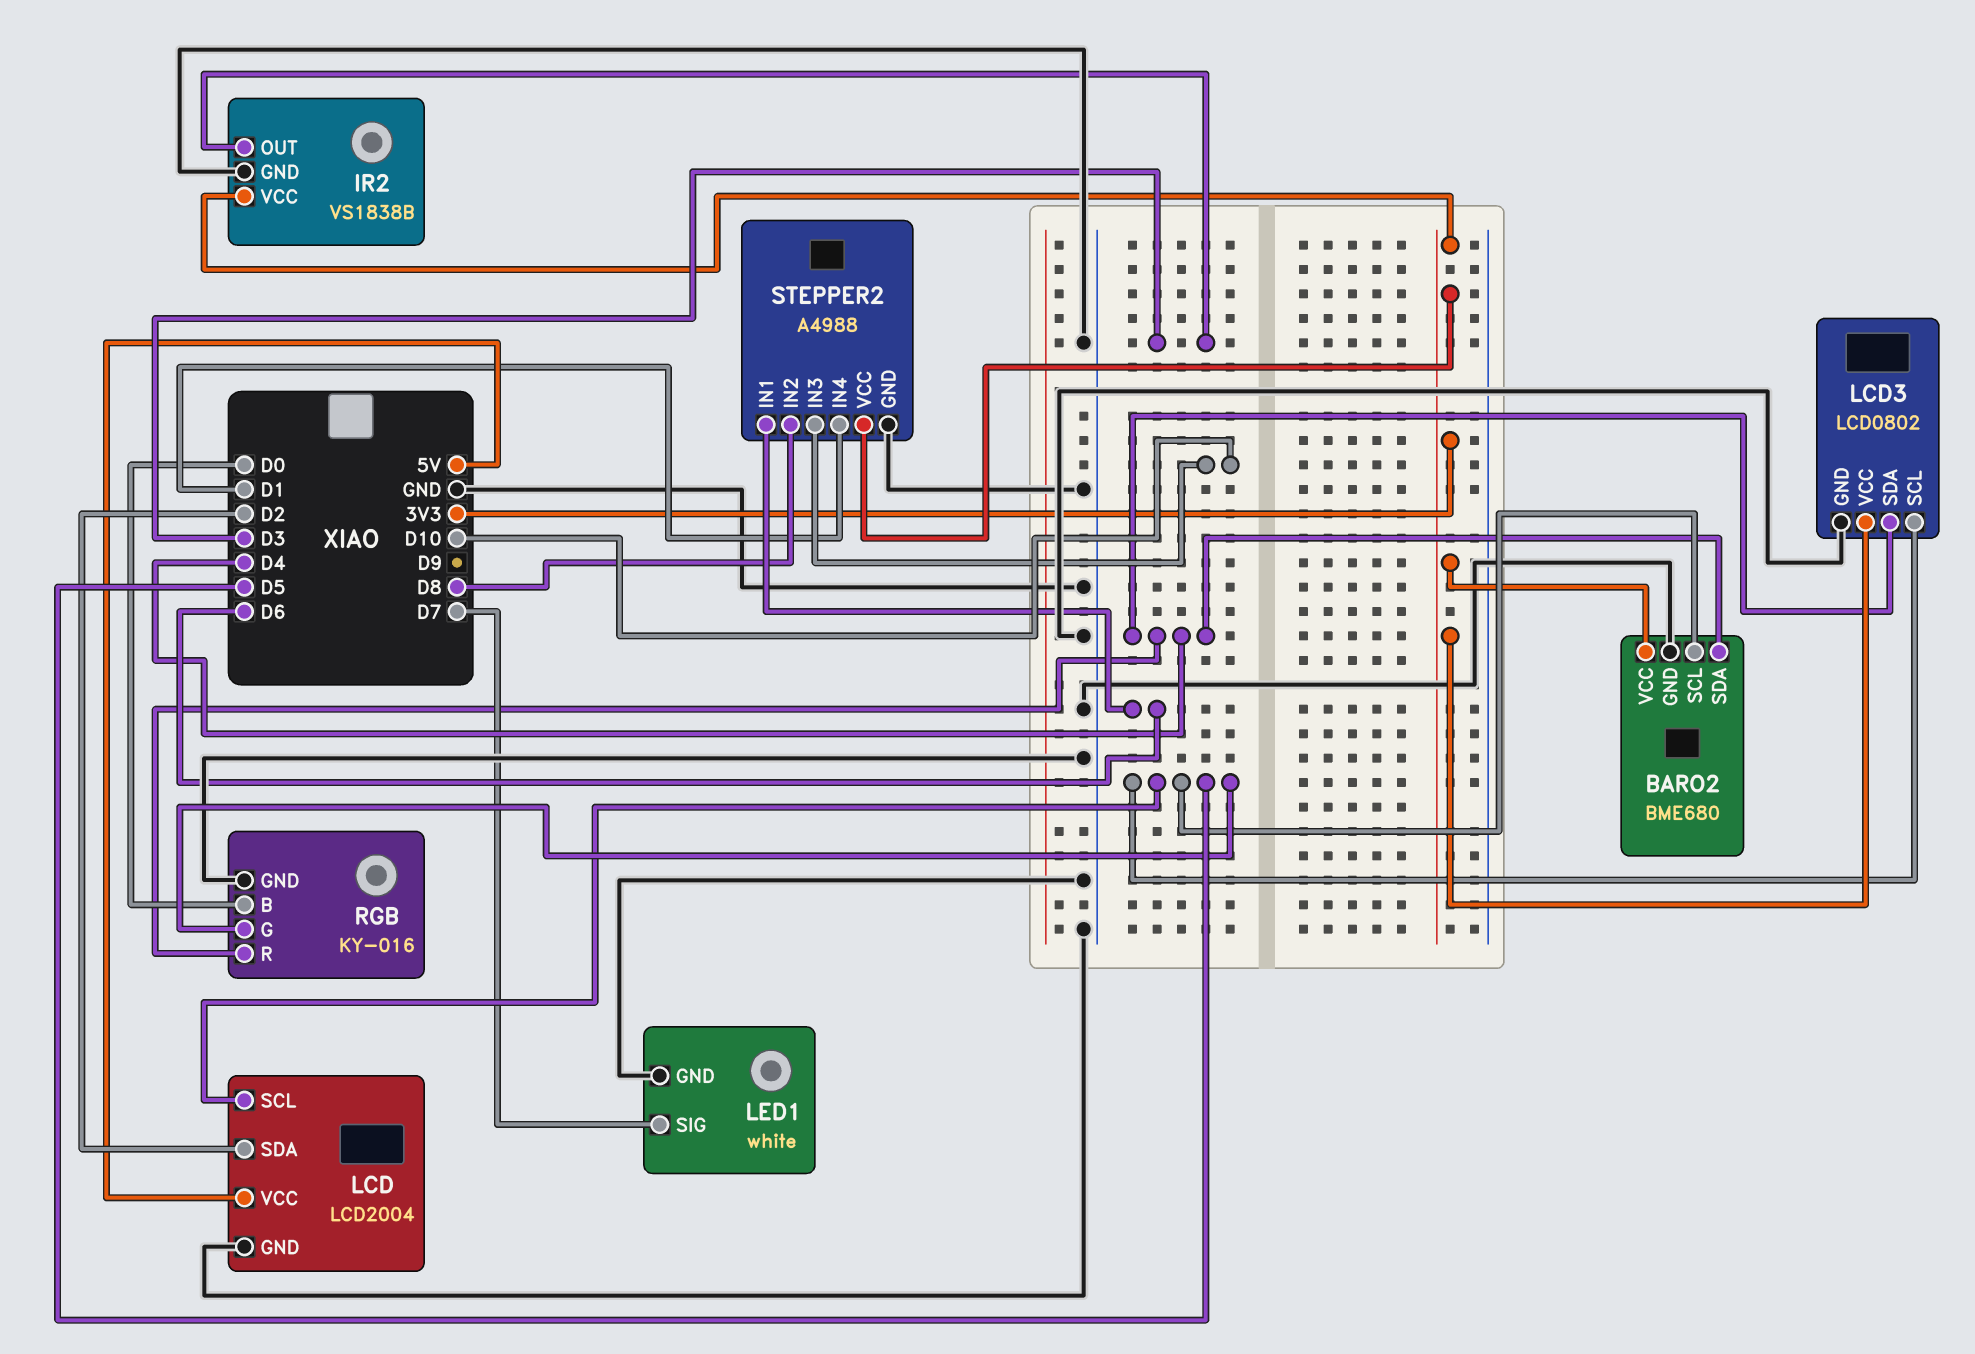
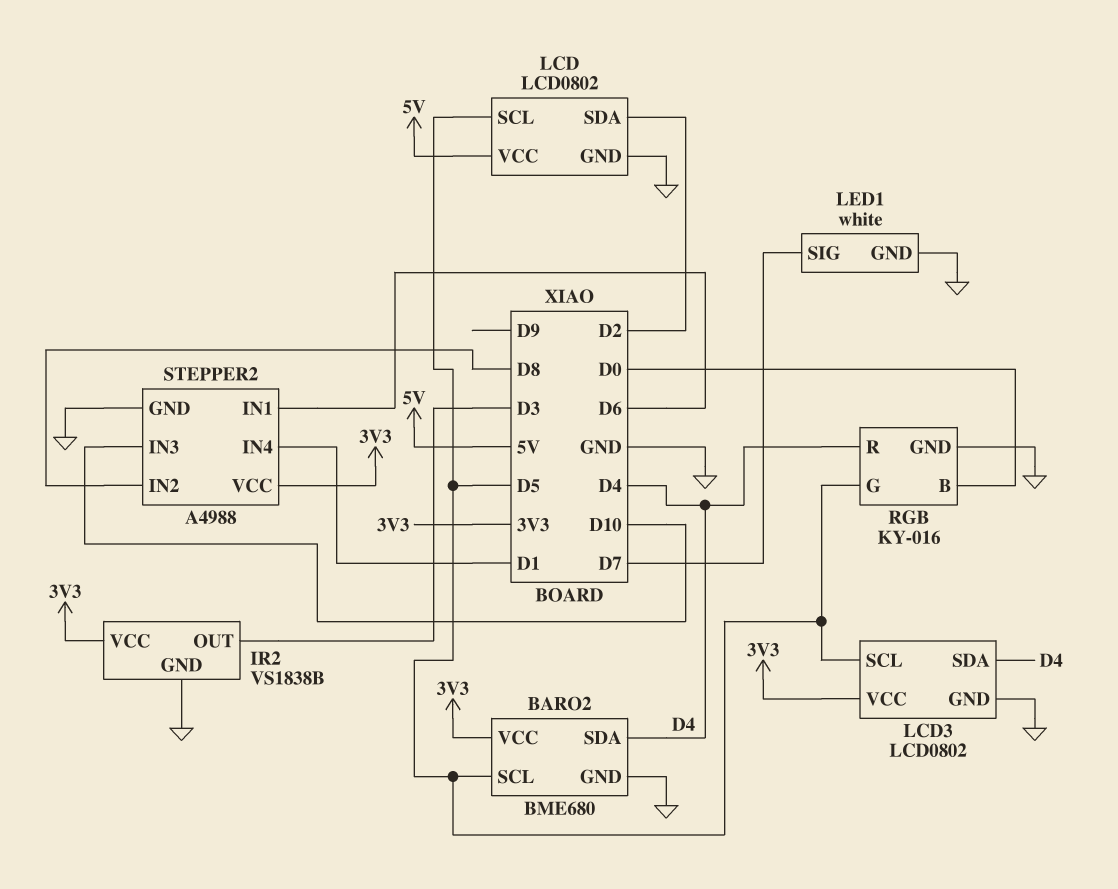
LCD: LCD2004 -> LCD0802

